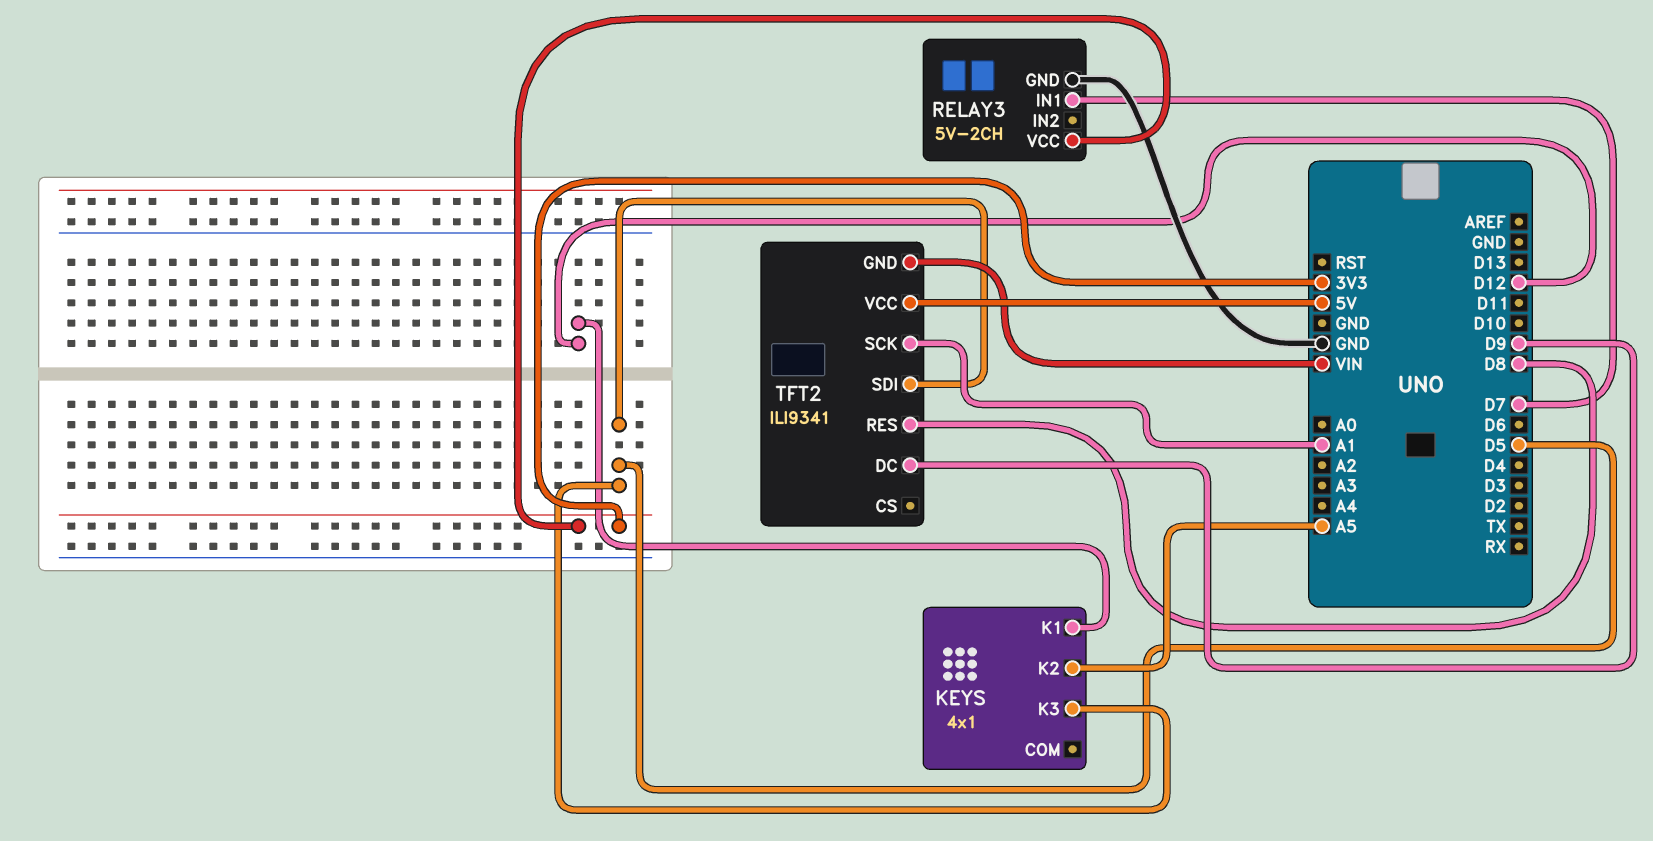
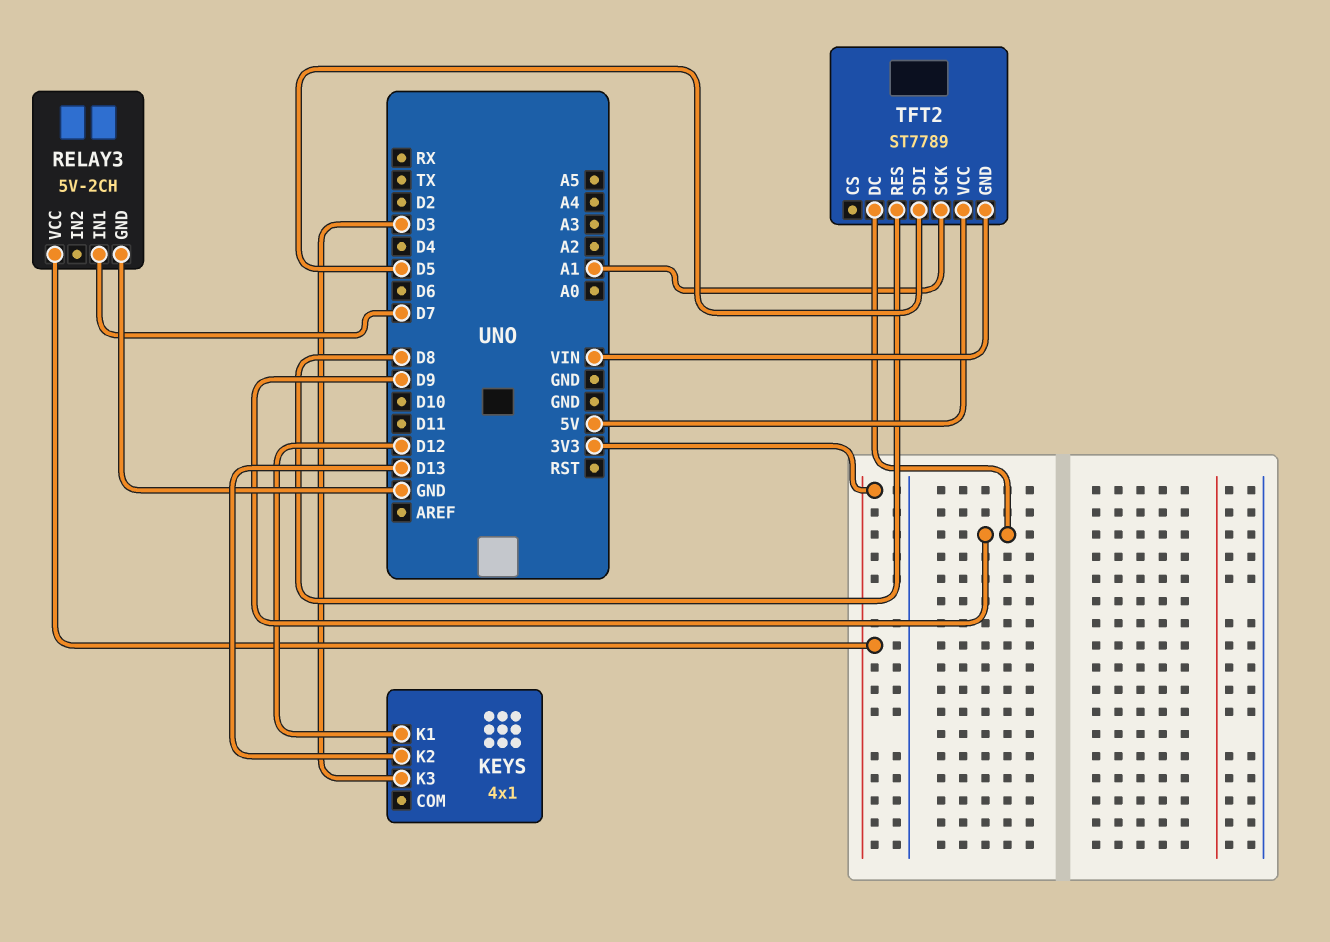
KEYS pin K2: A5 -> D13
KEYS pin K3: D5 -> D3
TFT2: ILI9341 -> ST7789

